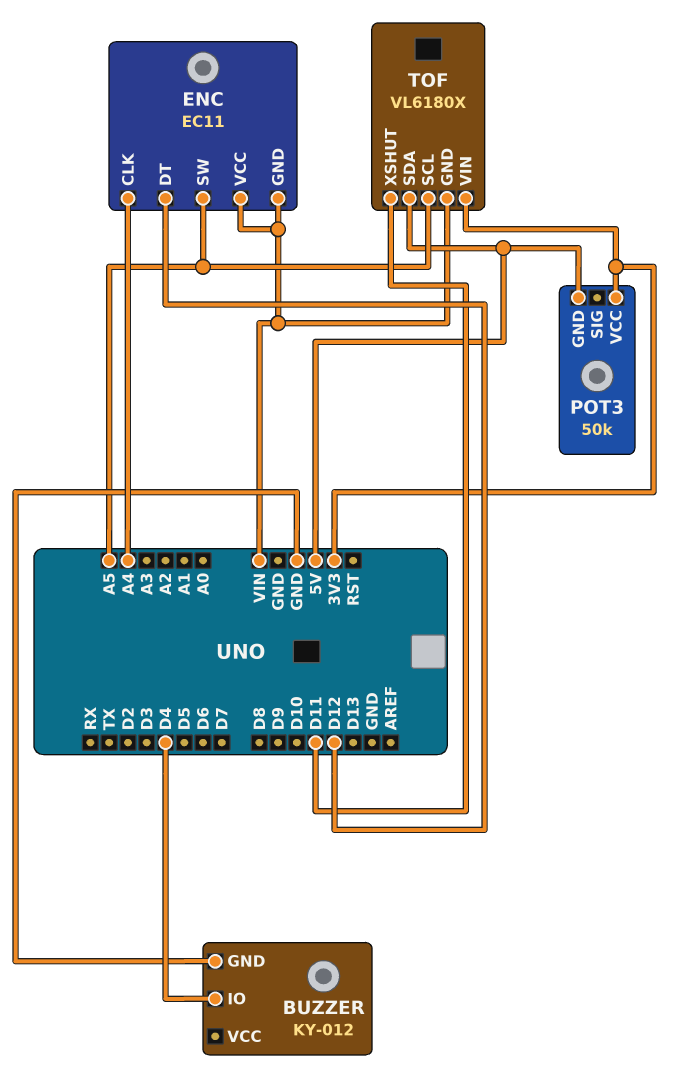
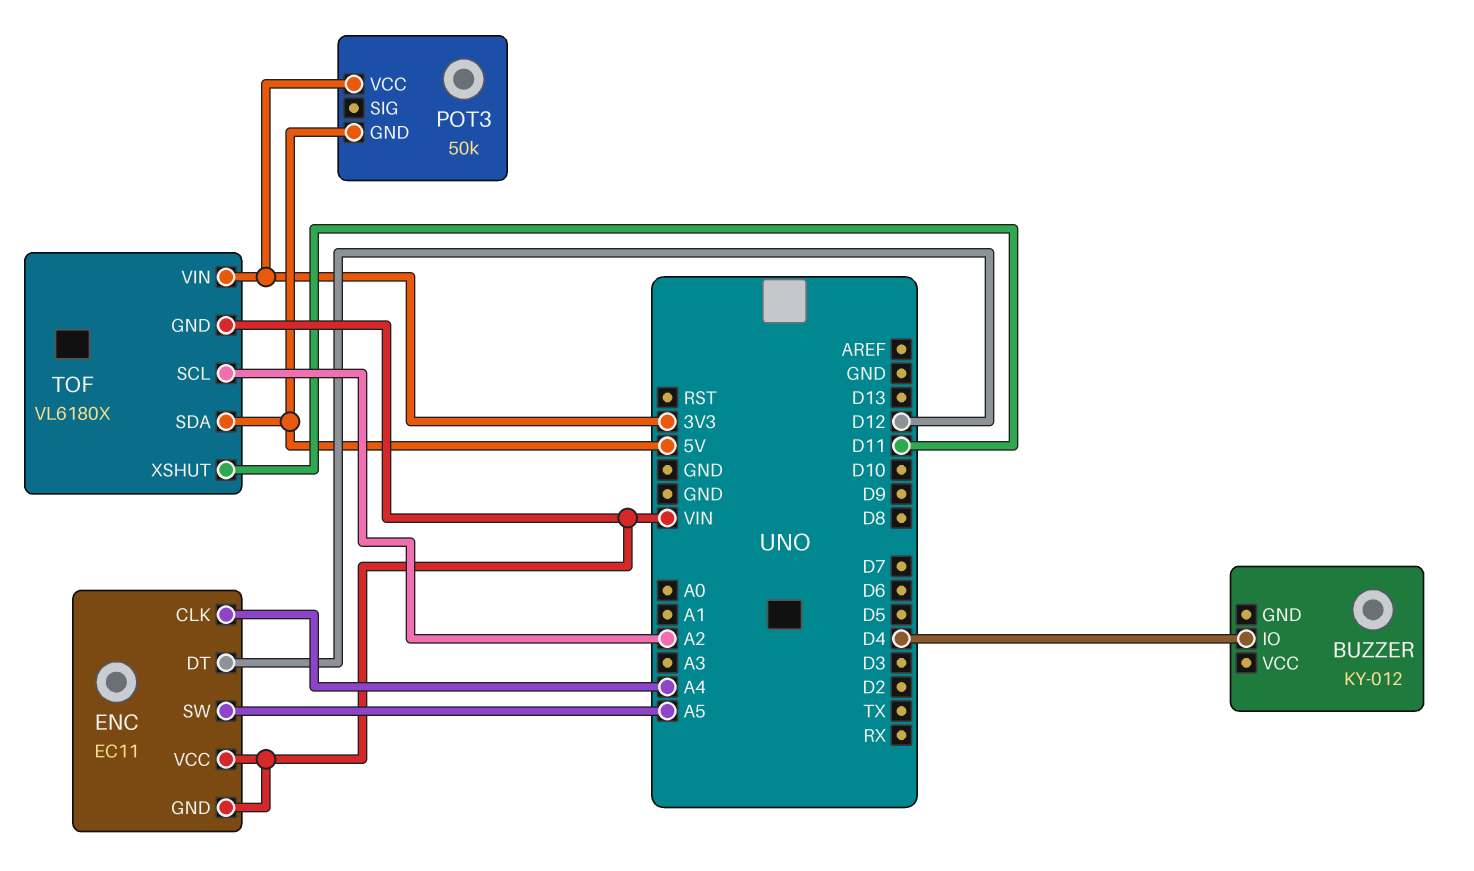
BUZZER pin GND: GND -> none
TOF pin SCL: A5 -> A2

